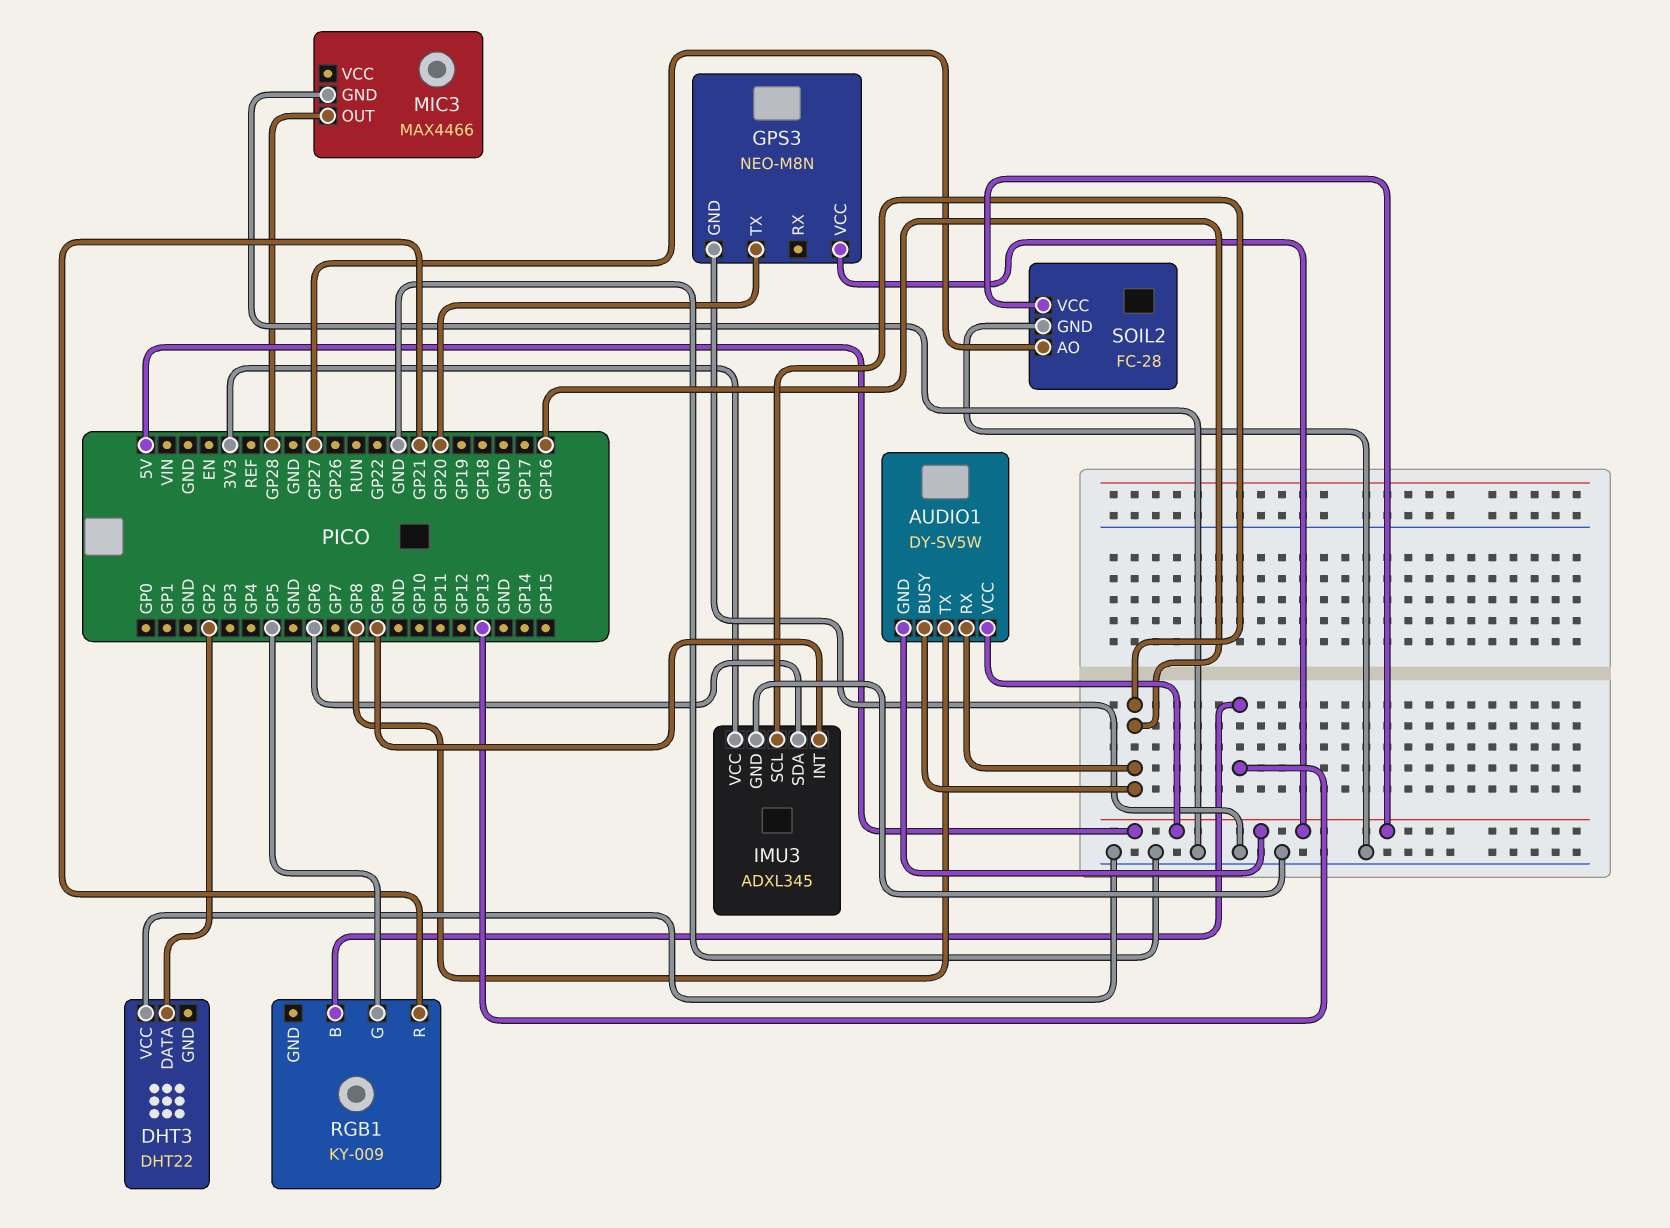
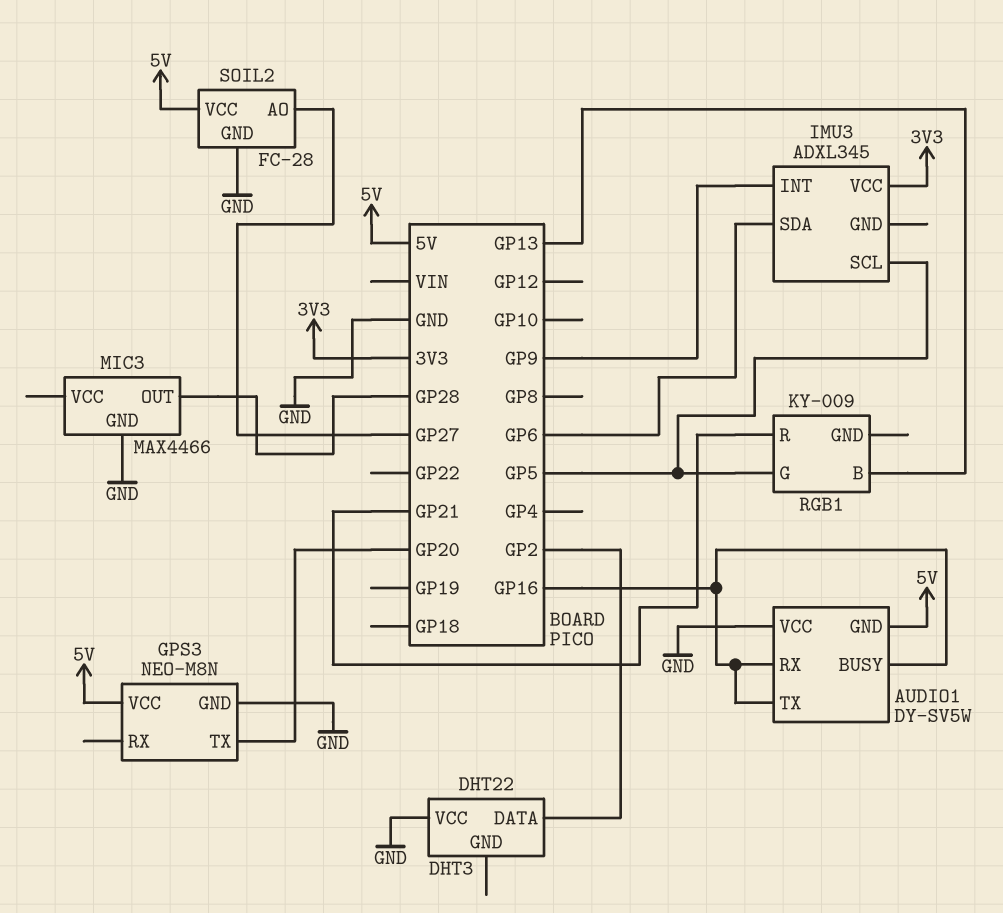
AUDIO1 pin TX: GP8 -> GP16
AUDIO1 pin VCC: 5V -> GND
IMU3 pin GND: GND -> none
IMU3 pin SCL: GP16 -> GP5

